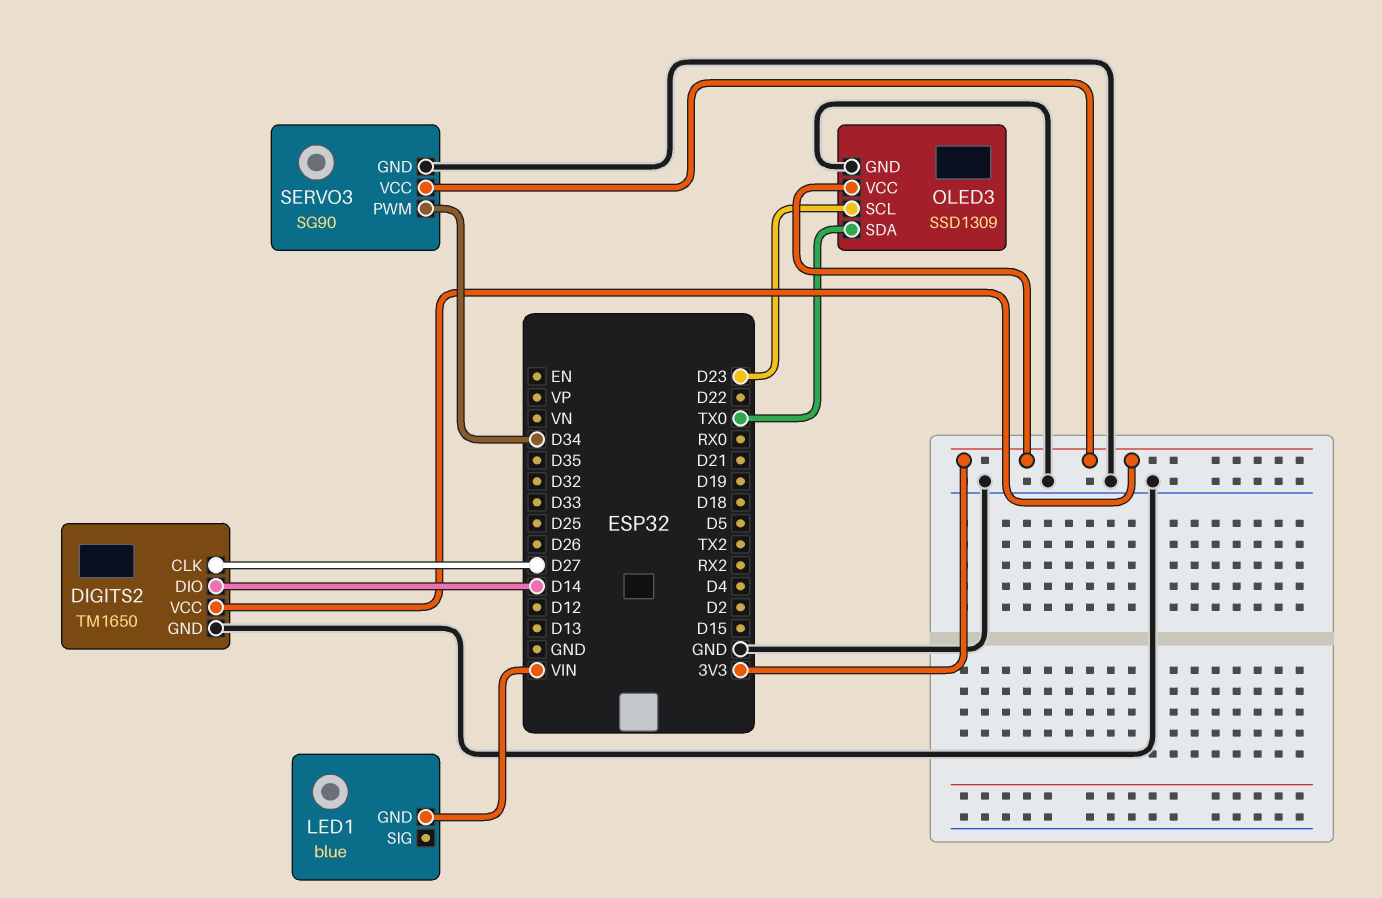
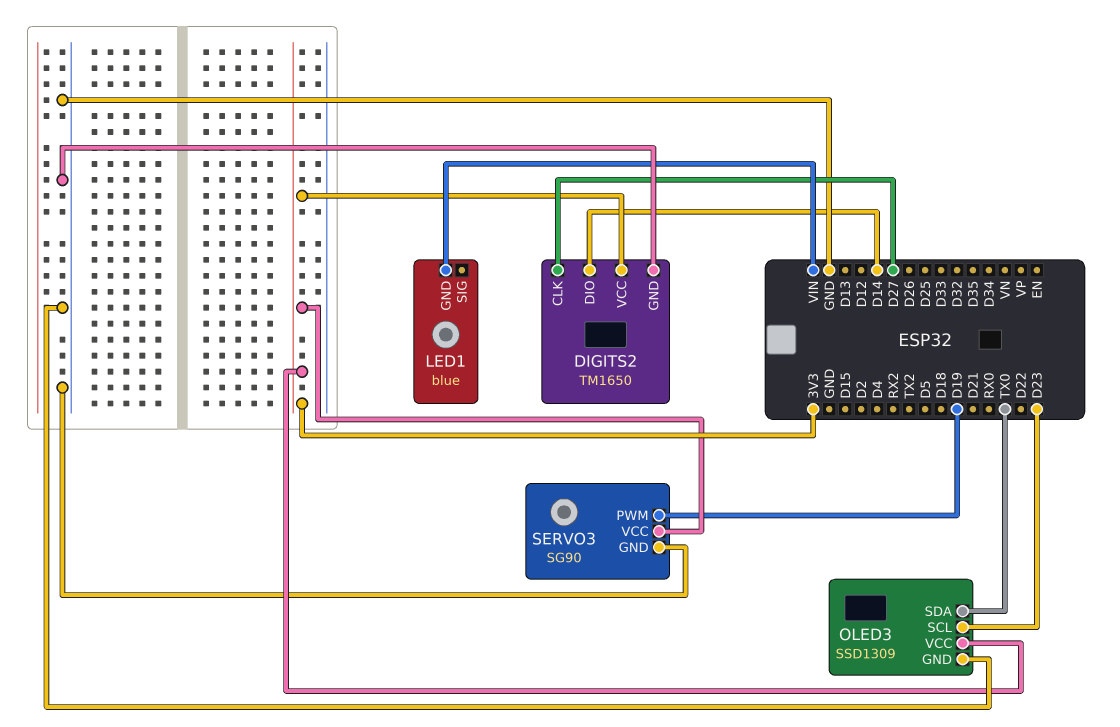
SERVO3 pin PWM: D34 -> D19

